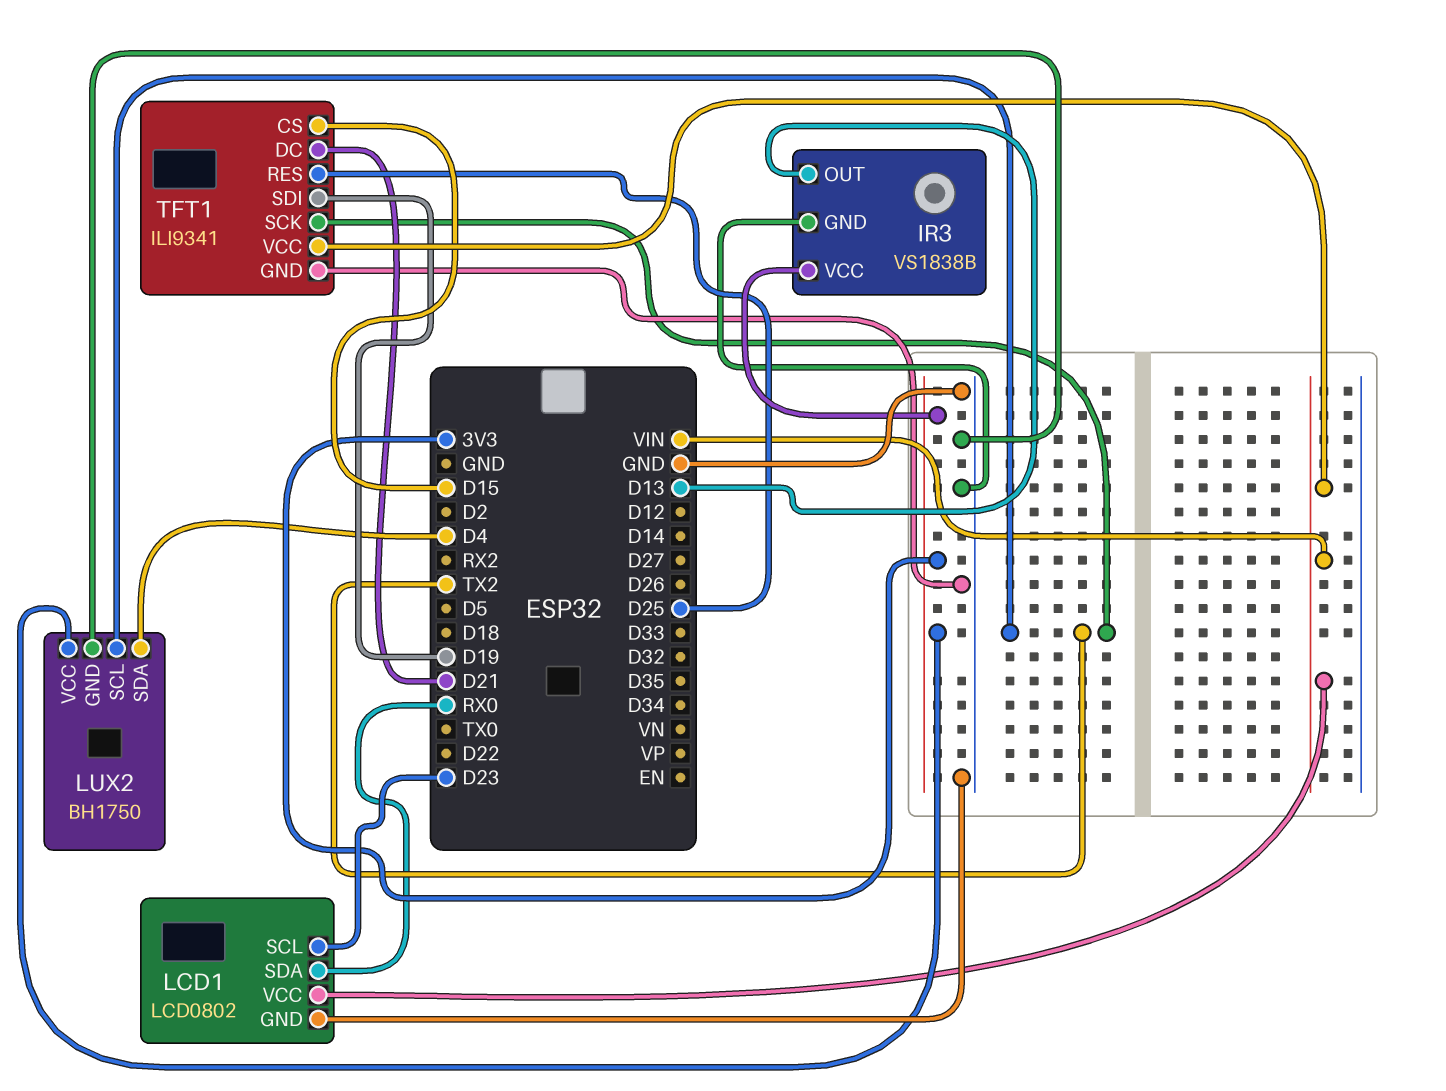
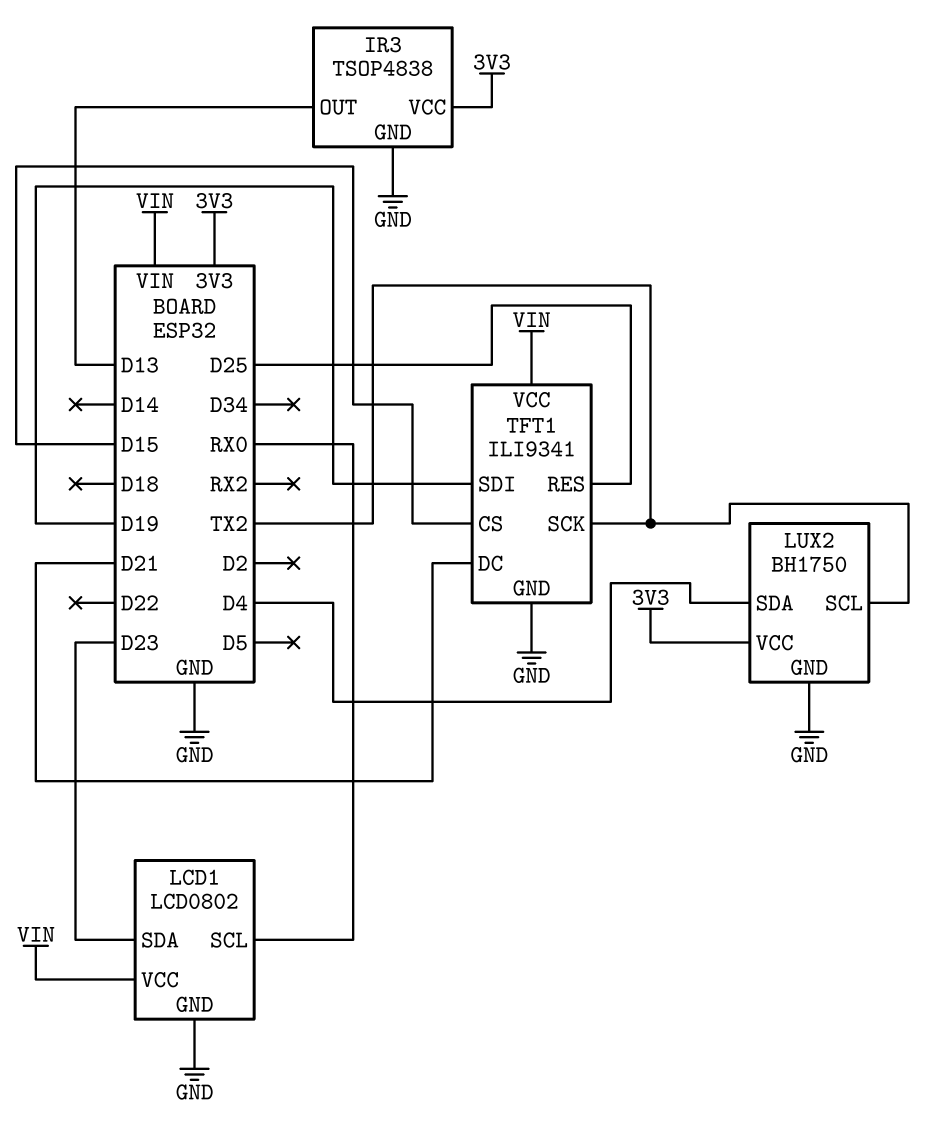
IR3: VS1838B -> TSOP4838
LCD1 pin SCL: D23 -> RX0
LCD1 pin SDA: RX0 -> D23

